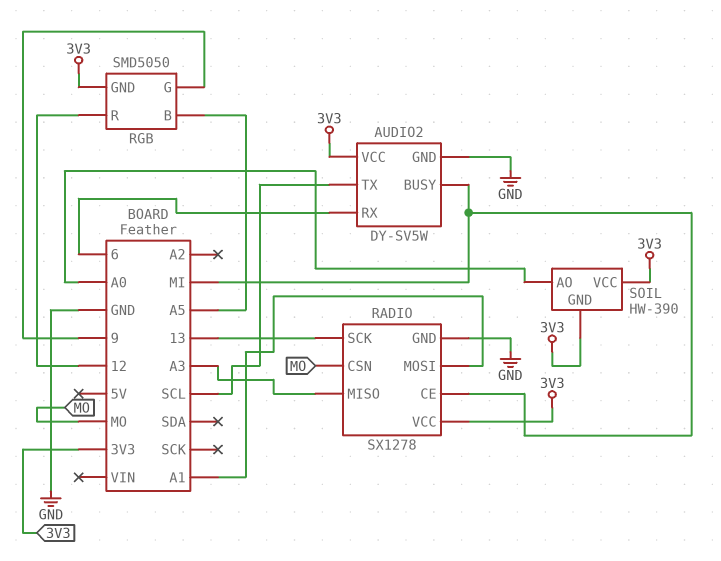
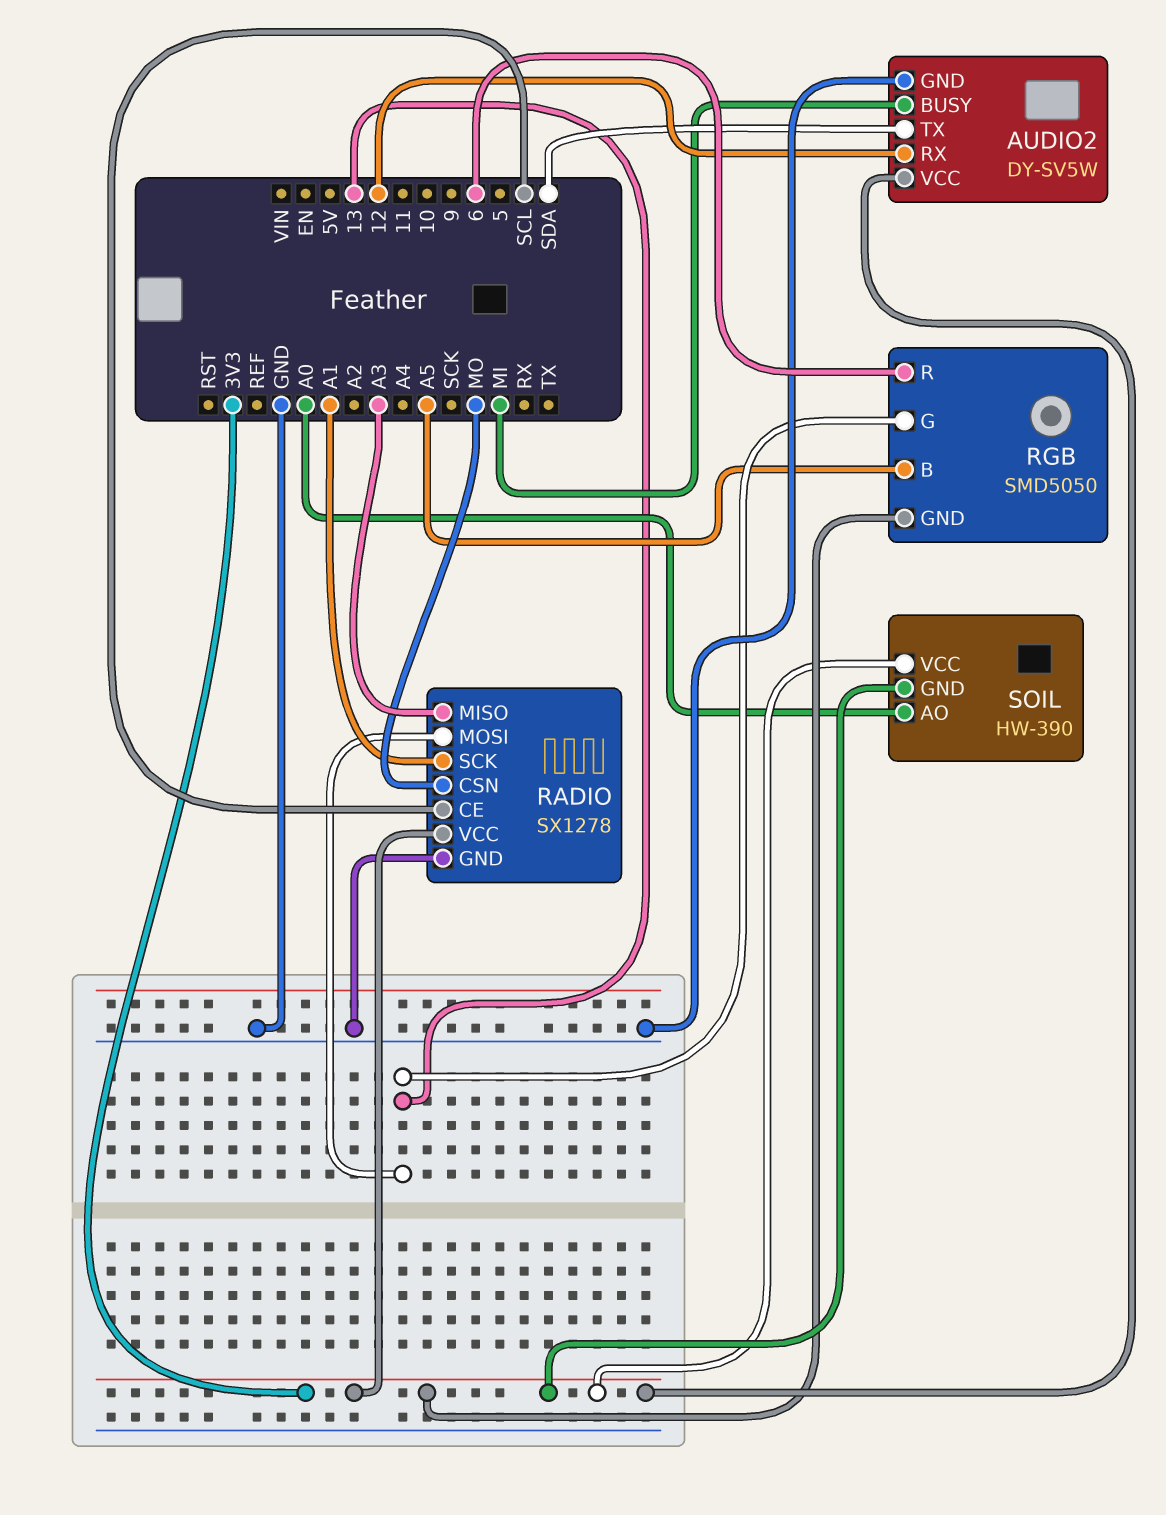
AUDIO2 pin RX: 6 -> 12
AUDIO2 pin TX: SCL -> SDA
RADIO pin CE: MI -> SCL
RADIO pin MOSI: A1 -> 13
RADIO pin SCK: 13 -> A1
RGB pin G: 9 -> 13
RGB pin R: 12 -> 6

